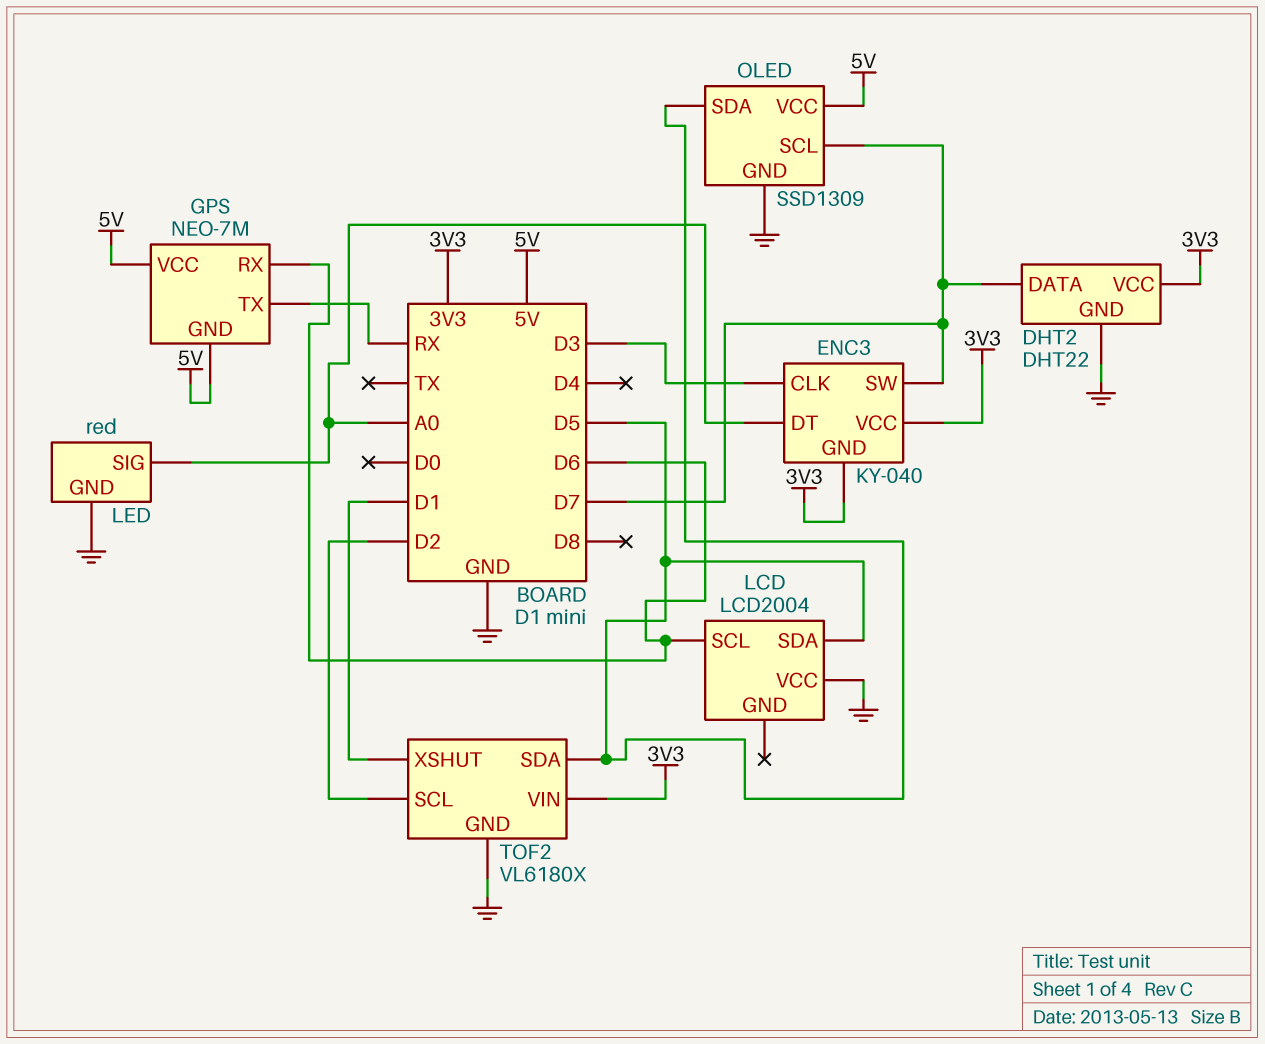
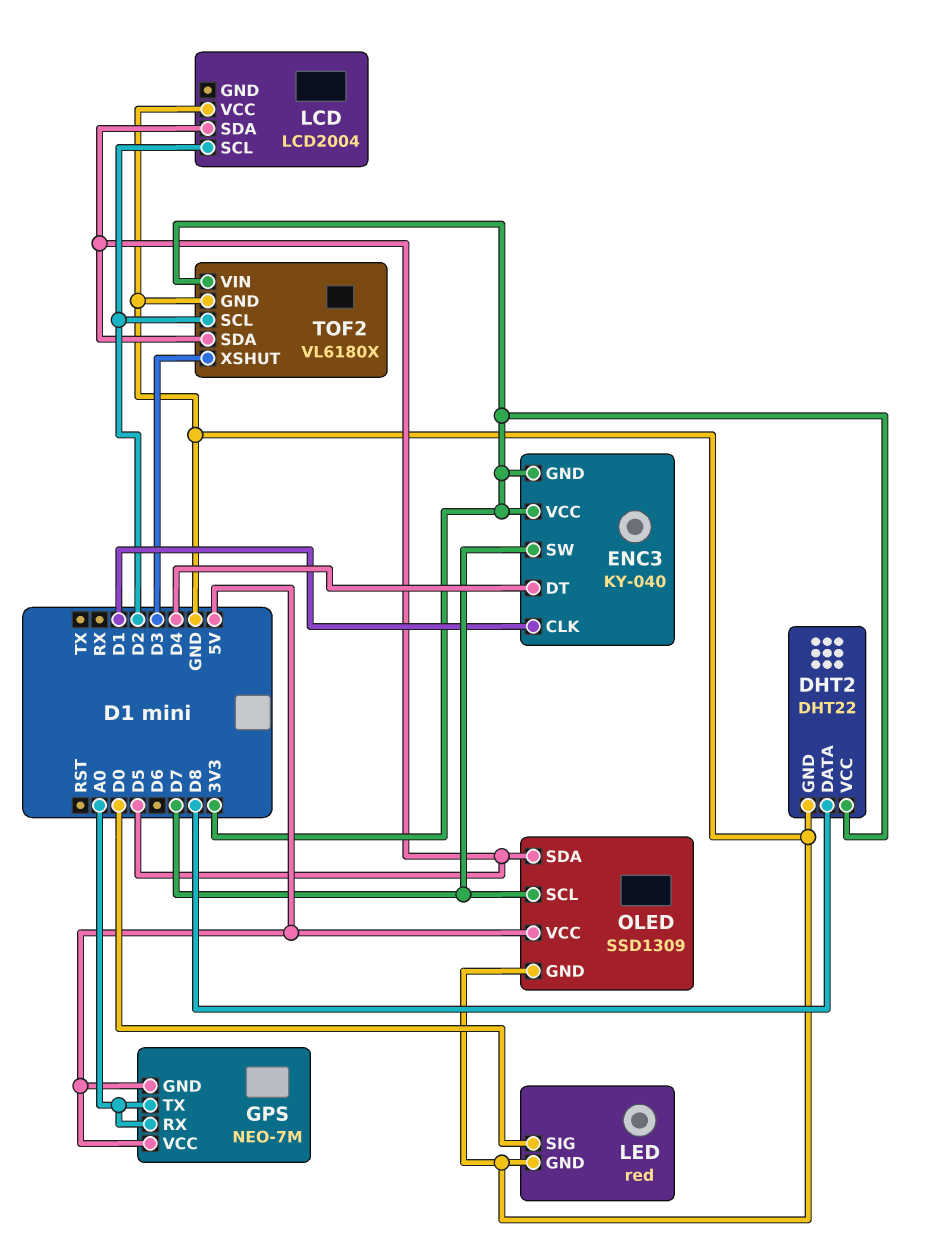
DHT2 pin DATA: D7 -> D8
ENC3 pin CLK: D3 -> D1
ENC3 pin DT: A0 -> D4
GPS pin RX: D6 -> A0
GPS pin TX: RX -> A0
LCD pin SCL: D6 -> D2
LED pin SIG: A0 -> D0
TOF2 pin XSHUT: D1 -> D3

